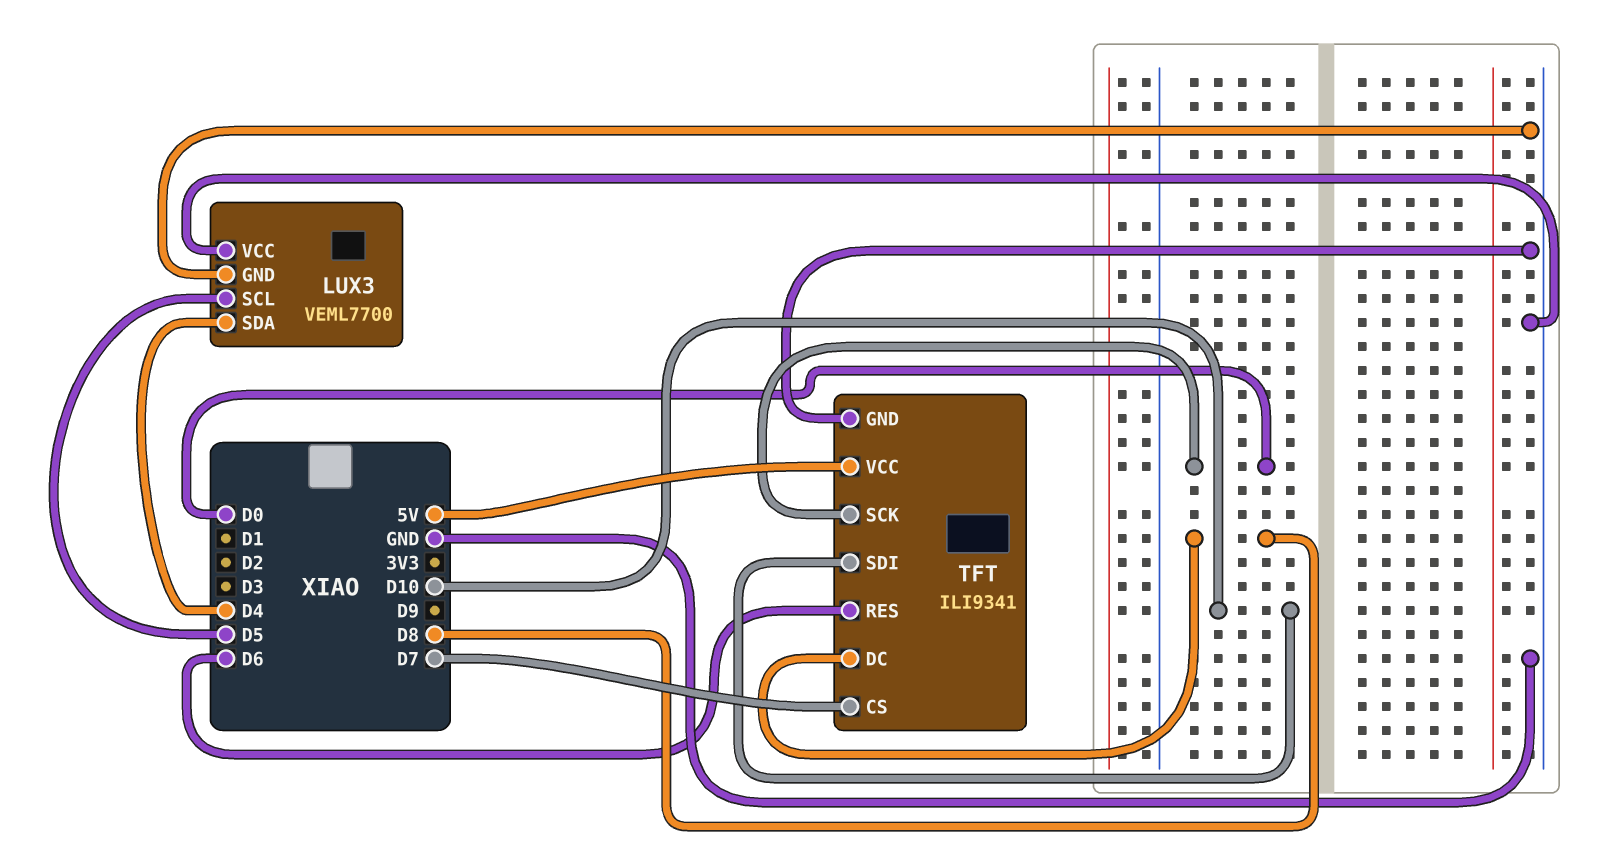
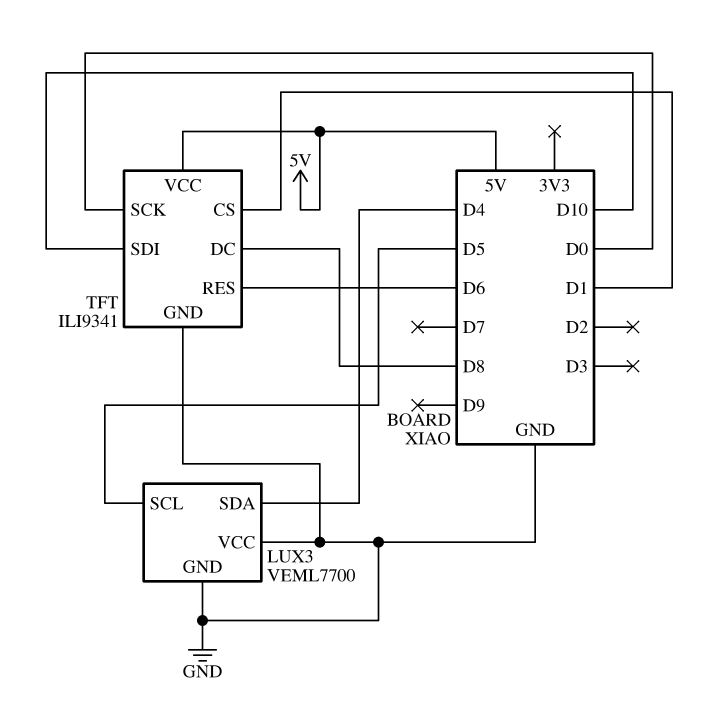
TFT pin CS: D7 -> D1

